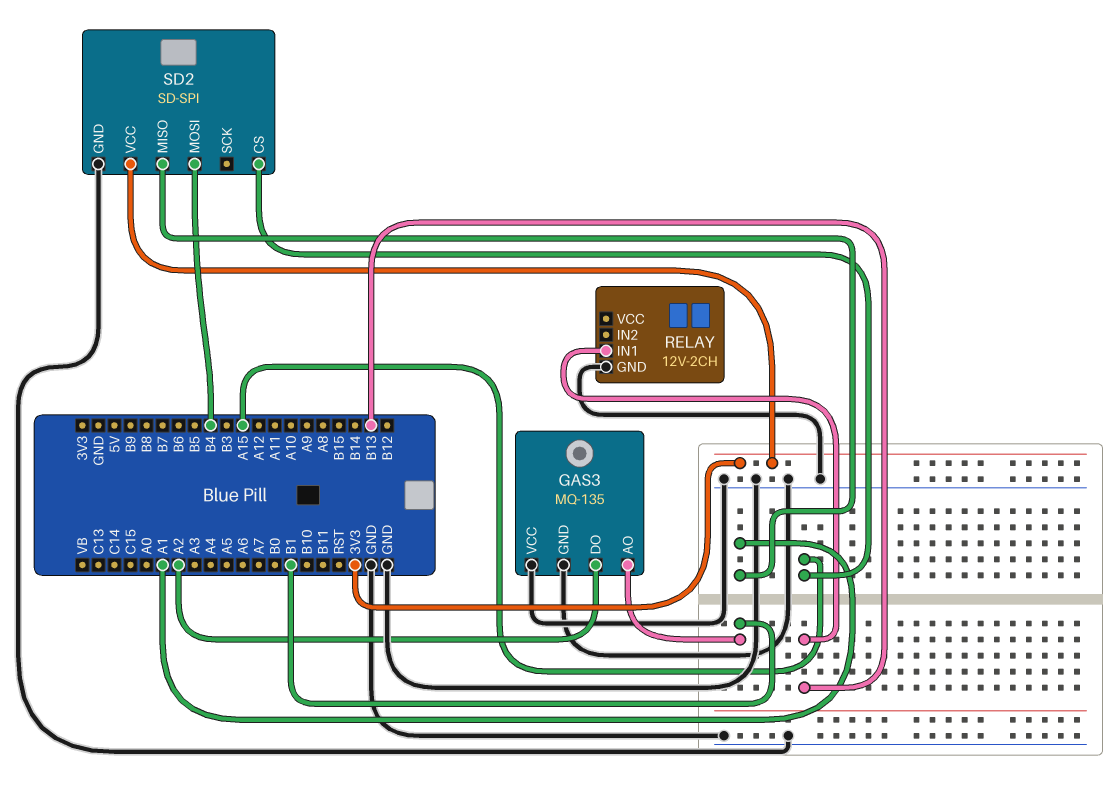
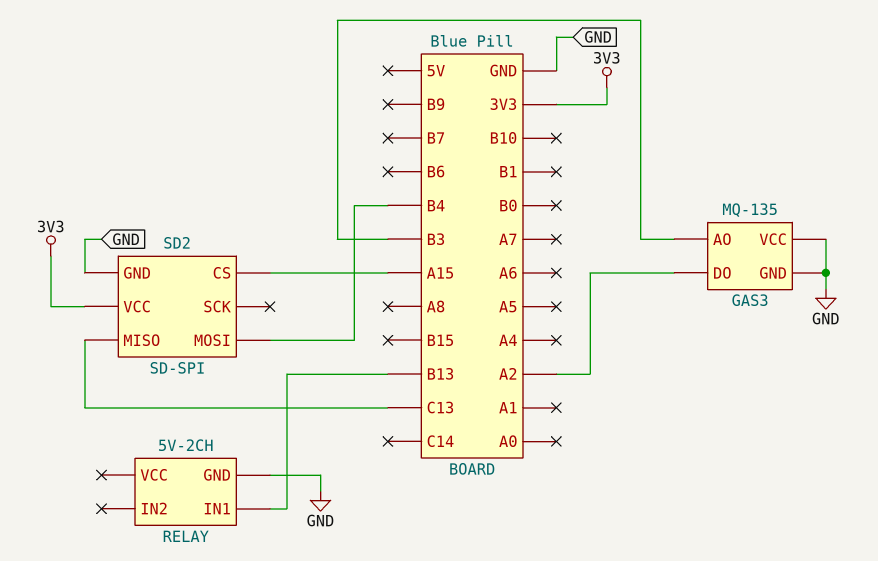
GAS3 pin AO: B1 -> B3
RELAY: 12V-2CH -> 5V-2CH
SD2 pin MISO: A1 -> C13

